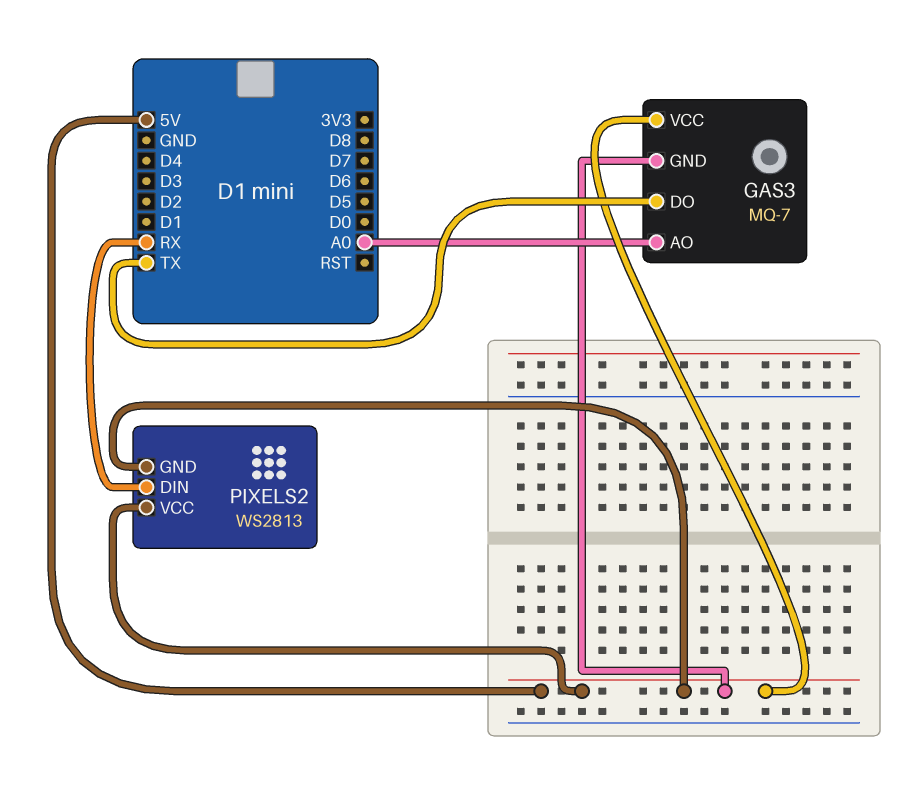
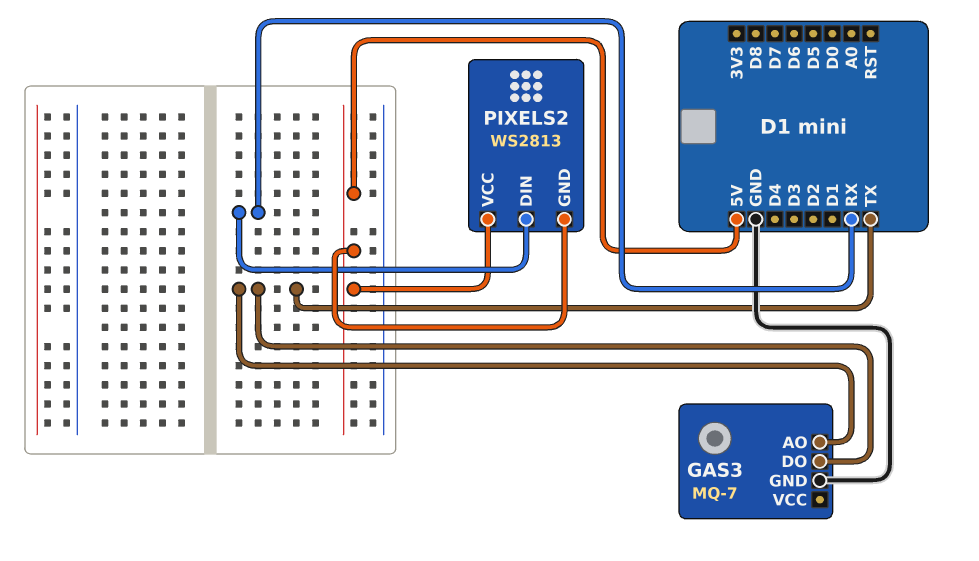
GAS3 pin AO: A0 -> TX
GAS3 pin GND: 5V -> GND
GAS3 pin VCC: 5V -> none

